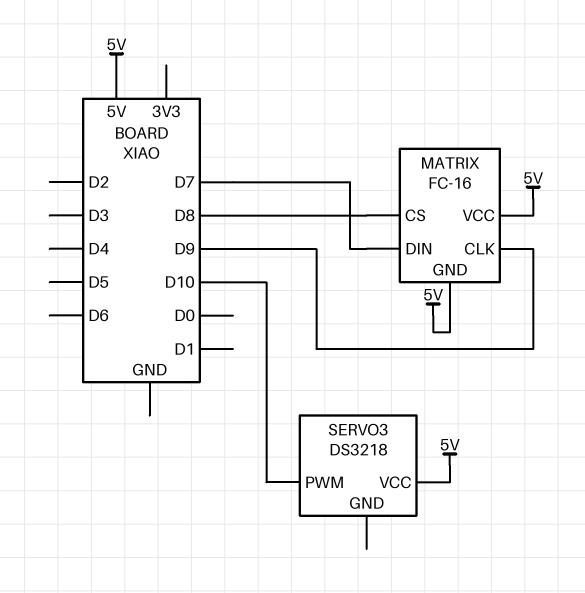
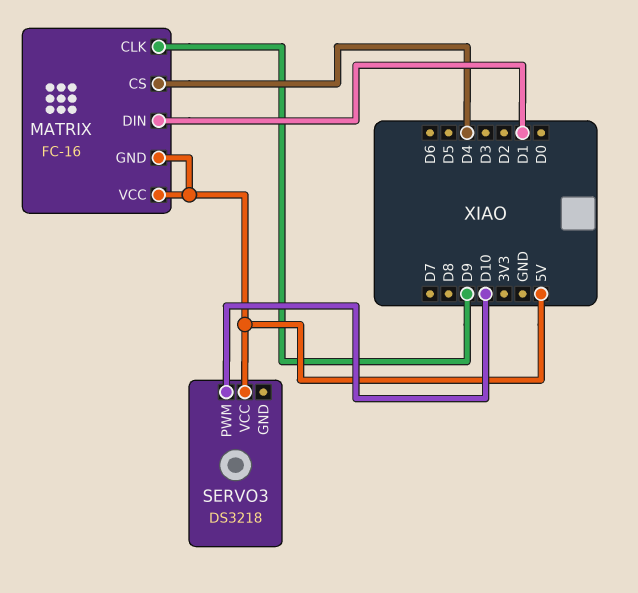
MATRIX pin CS: D8 -> D4
MATRIX pin DIN: D7 -> D1

